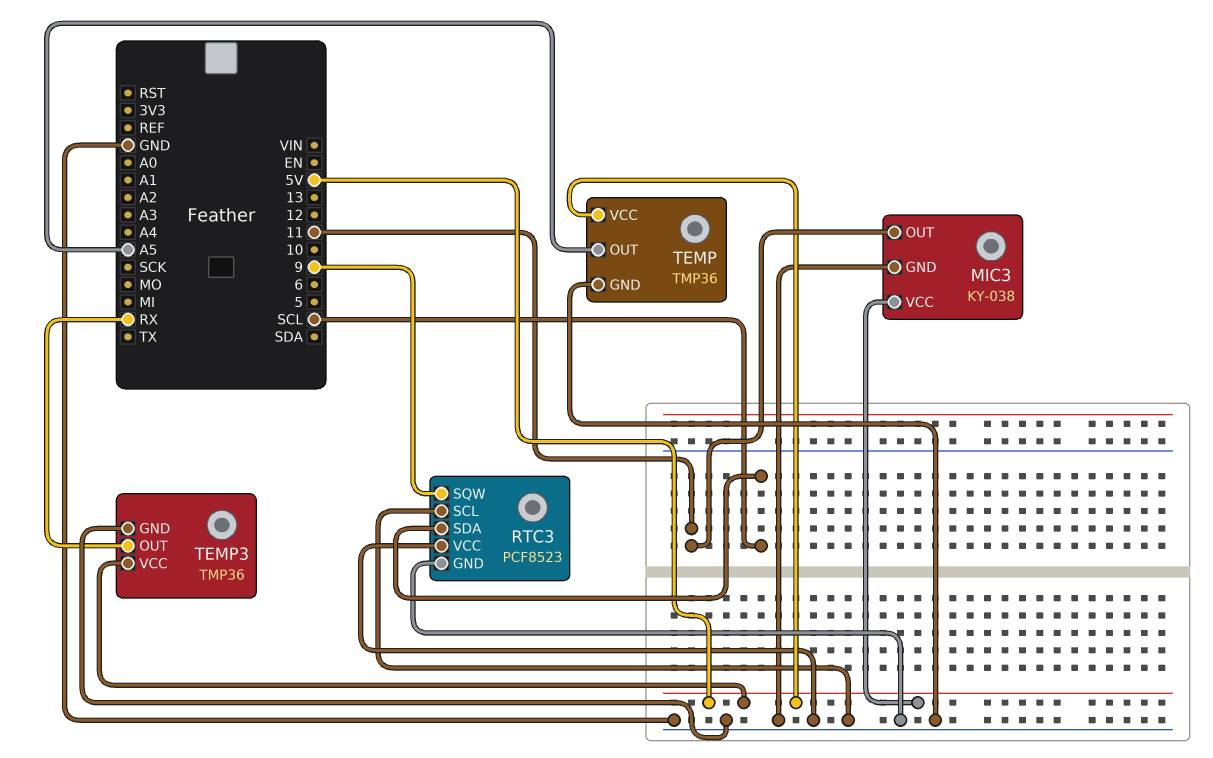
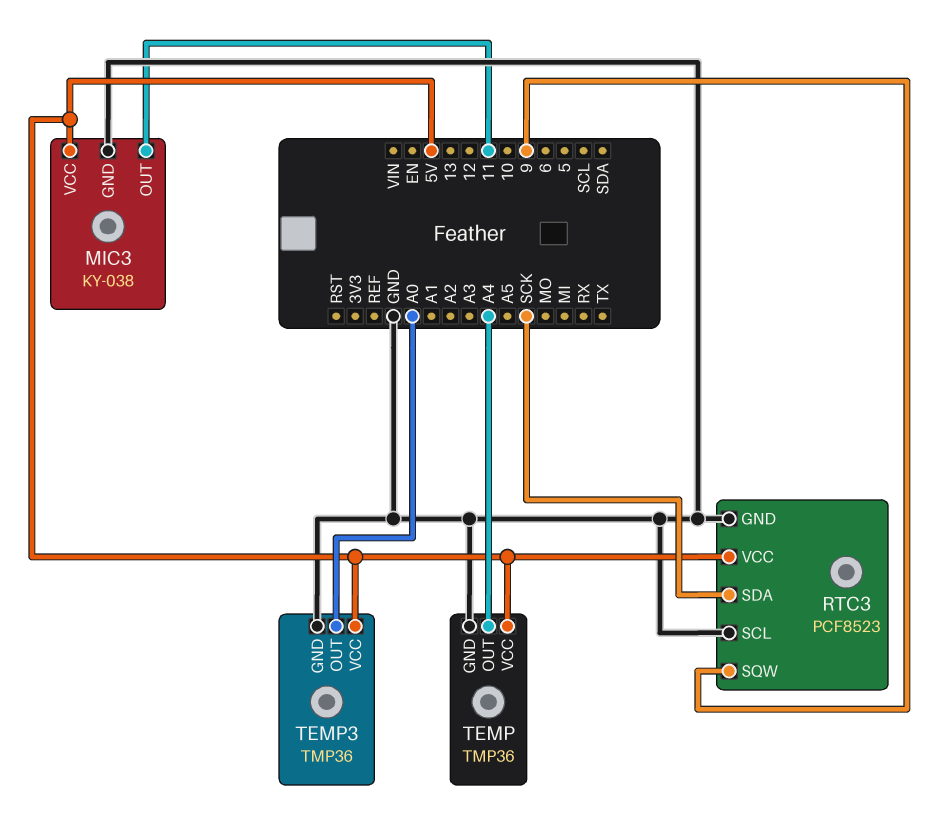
RTC3 pin SDA: SCL -> SCK
RTC3 pin VCC: GND -> 5V
TEMP pin OUT: A5 -> A4
TEMP3 pin OUT: RX -> A0

